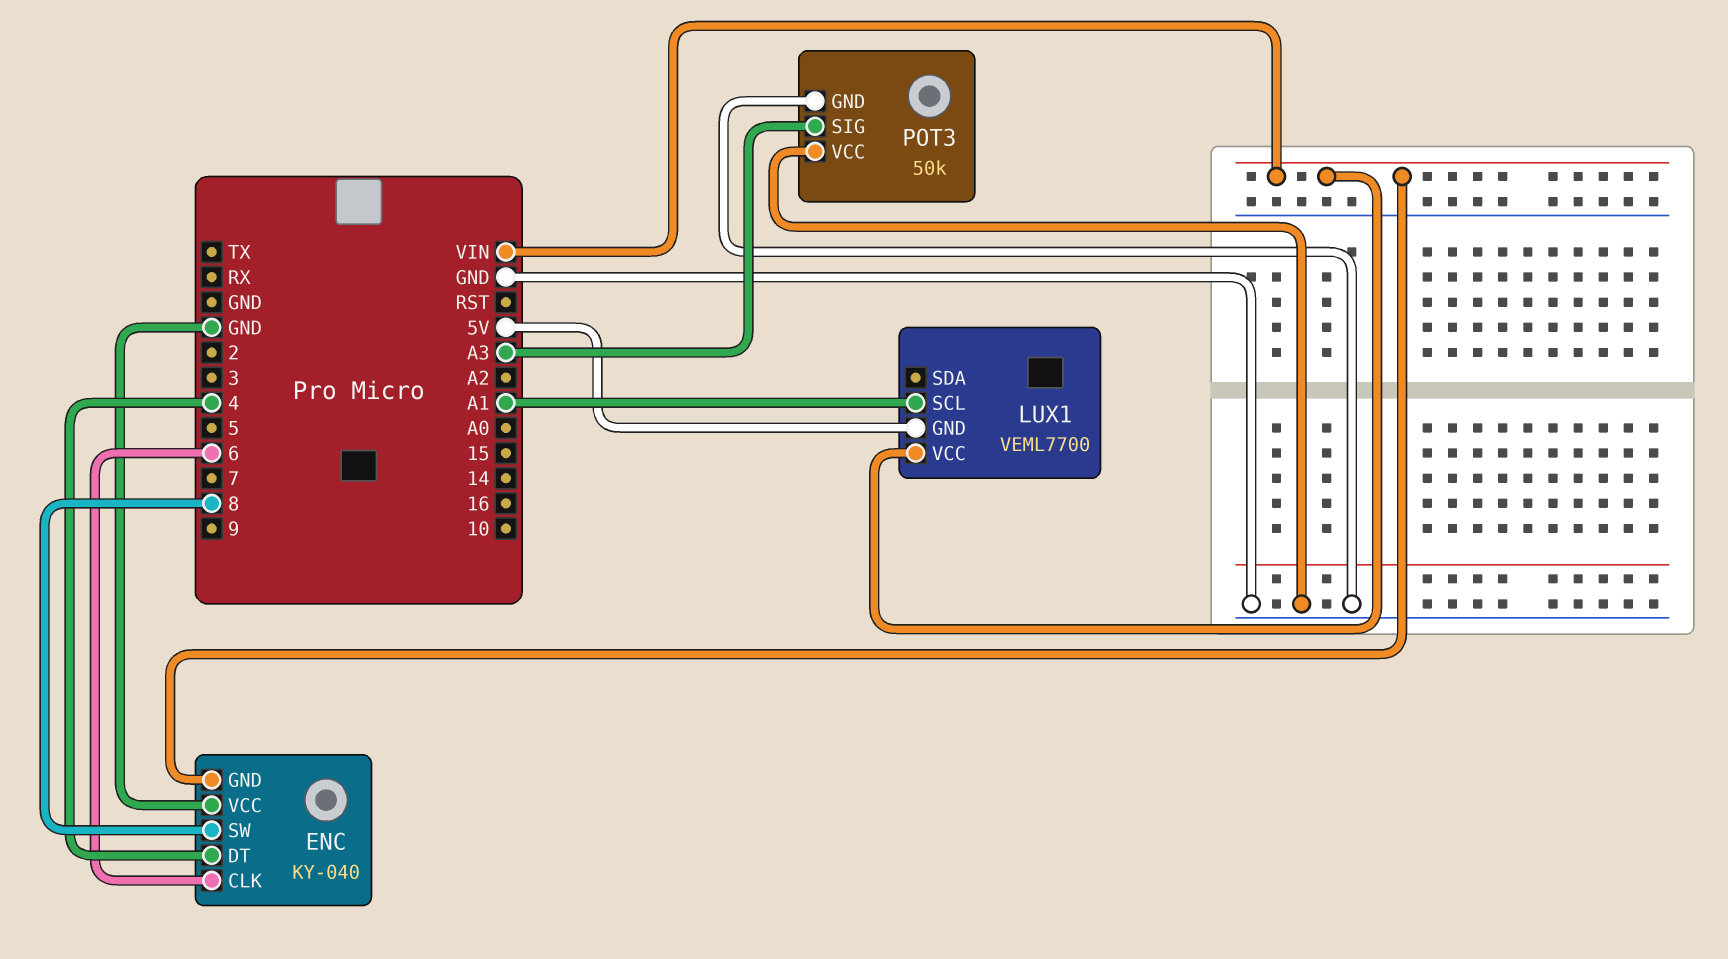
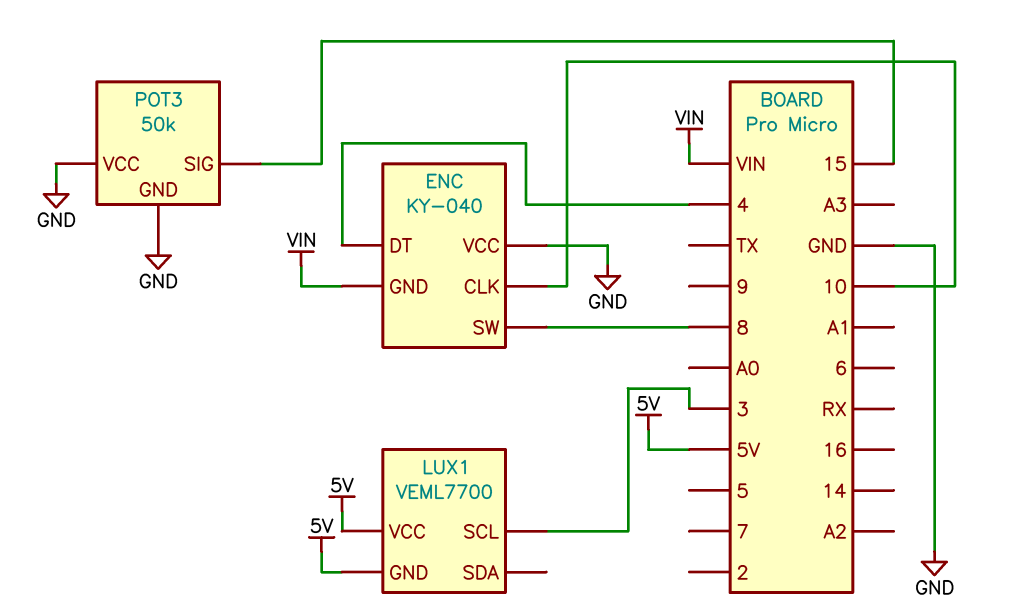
ENC pin CLK: 6 -> 10
LUX1 pin SCL: A1 -> 3
LUX1 pin VCC: VIN -> 5V
POT3 pin SIG: A3 -> 15

